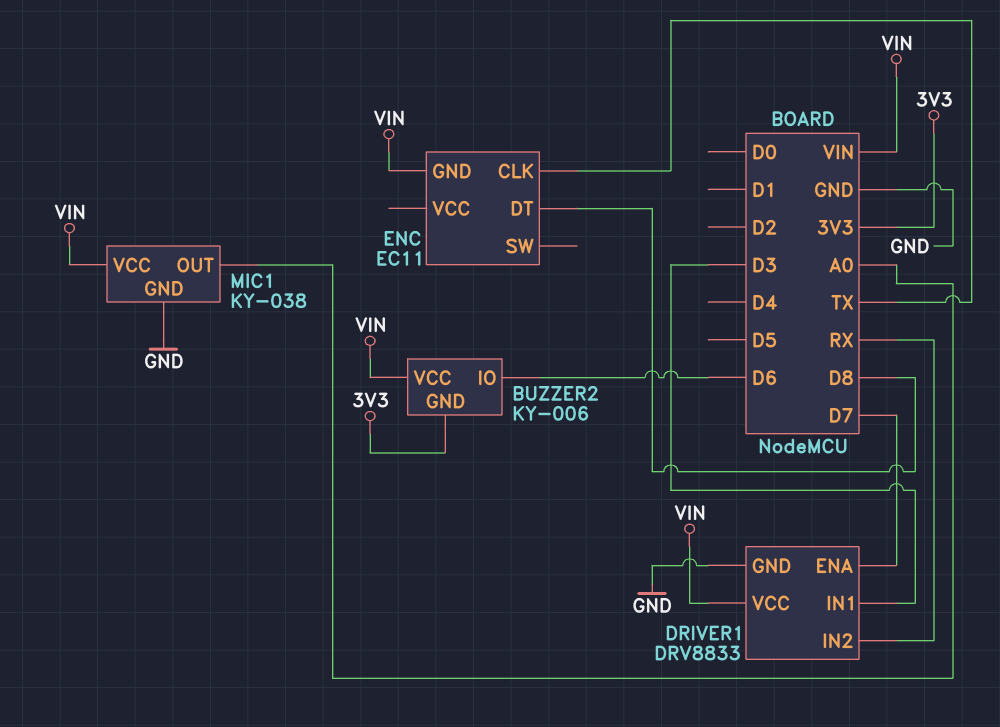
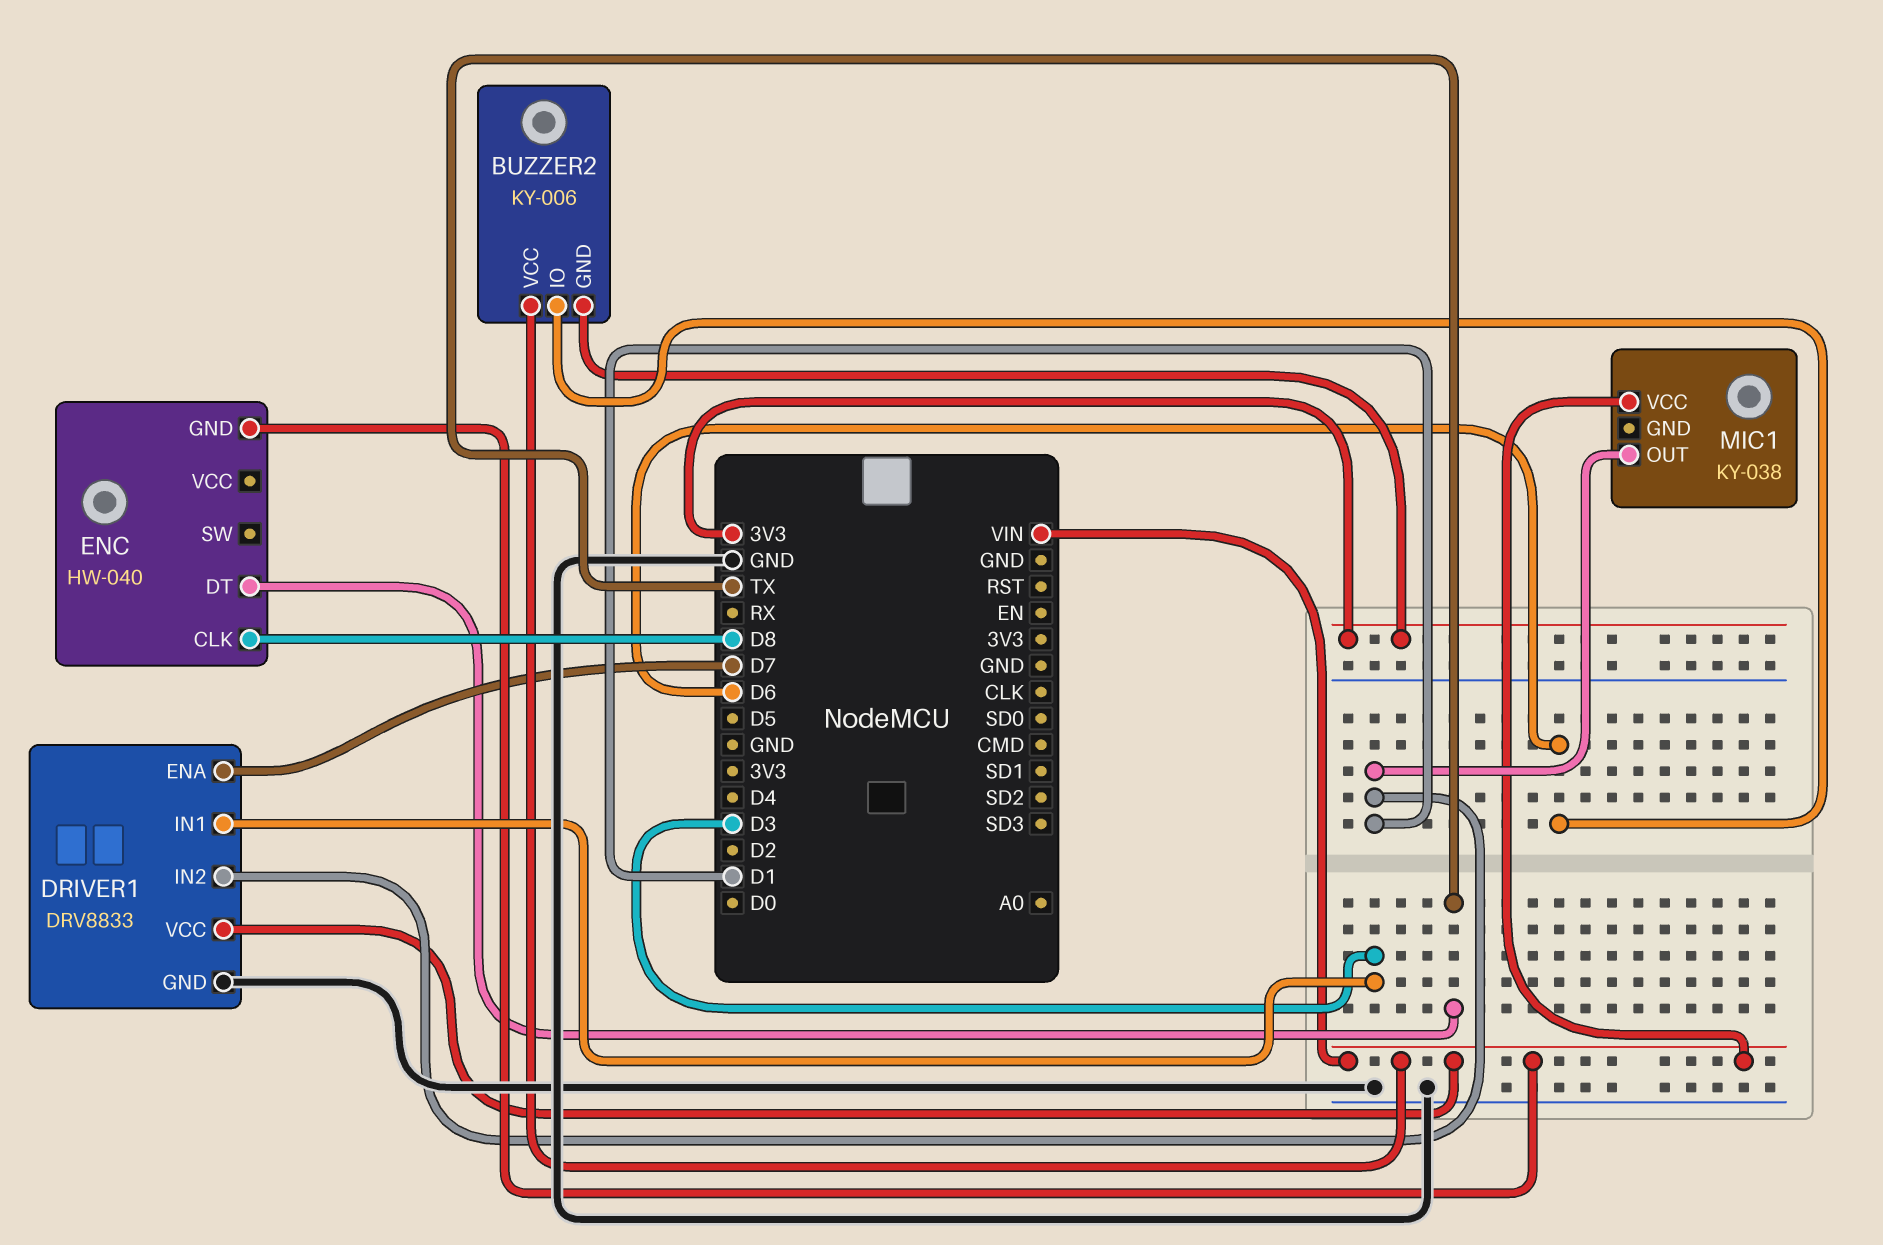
DRIVER1 pin IN2: RX -> D1
ENC: EC11 -> HW-040
ENC pin CLK: TX -> D8
ENC pin DT: D8 -> TX
MIC1 pin GND: GND -> none
MIC1 pin OUT: A0 -> D1

